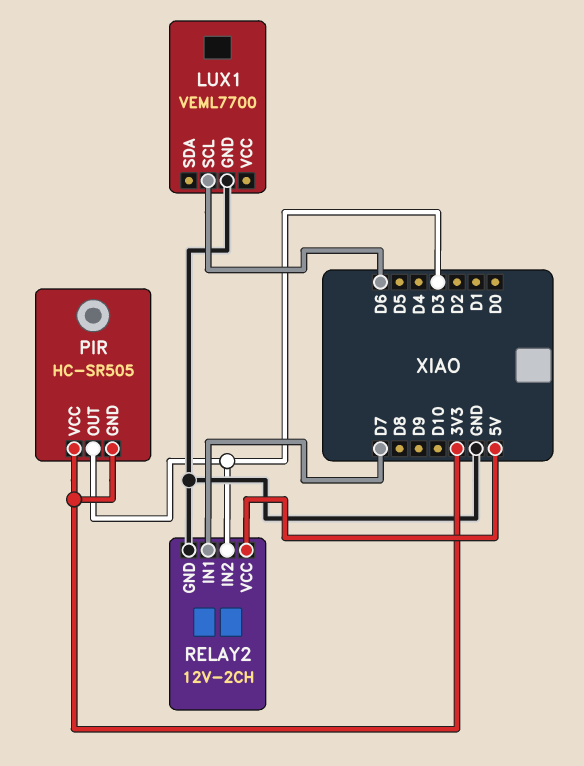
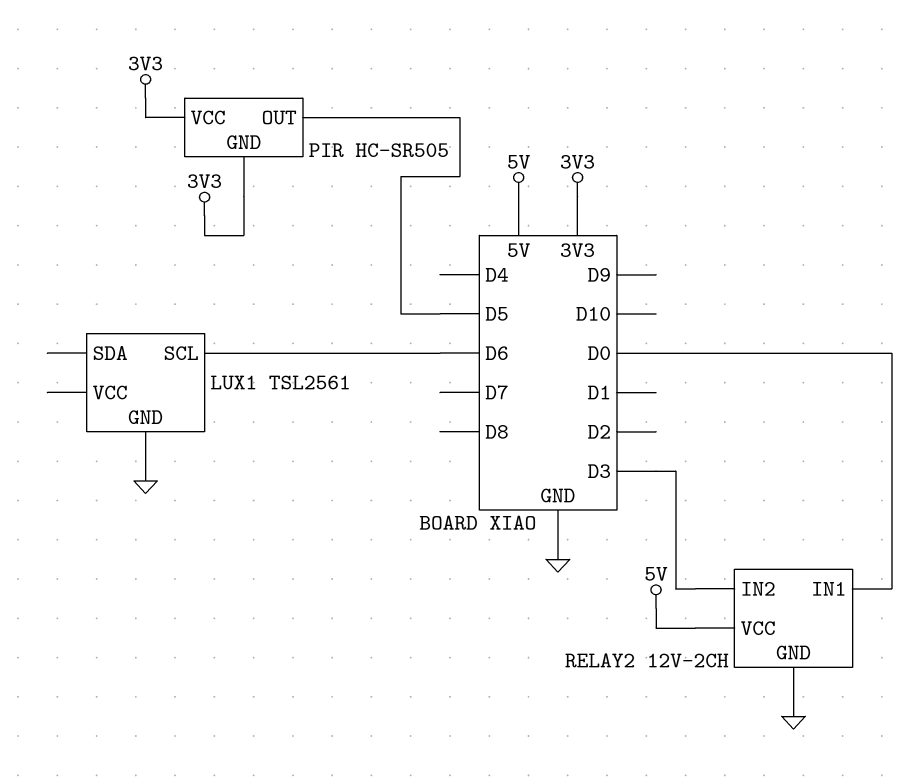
LUX1: VEML7700 -> TSL2561
PIR pin OUT: D3 -> D5
RELAY2 pin IN1: D7 -> D0

